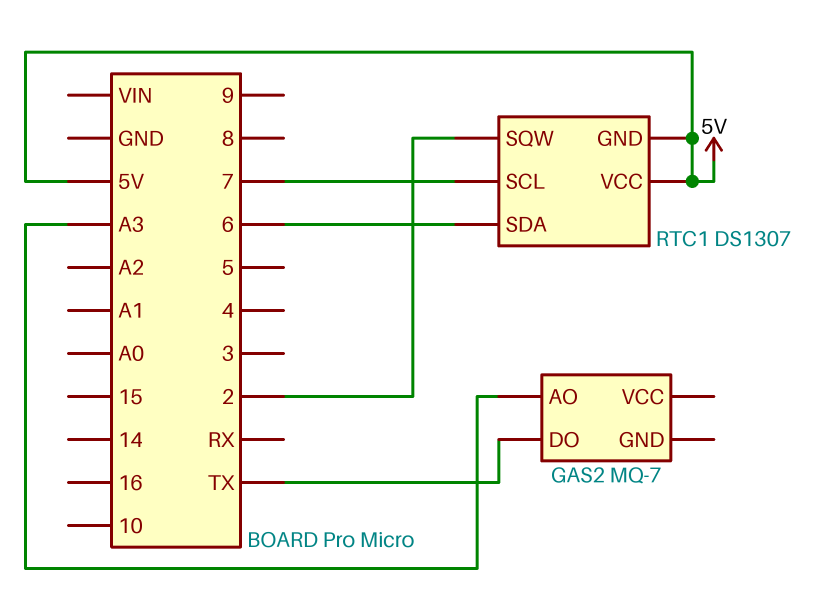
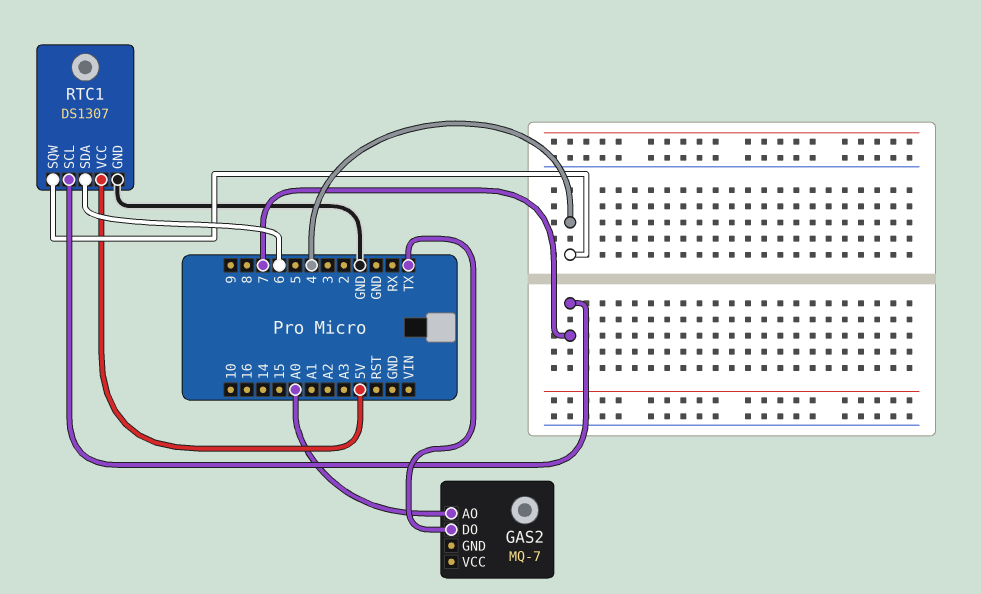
GAS2 pin AO: A3 -> A0
RTC1 pin GND: 5V -> GND
RTC1 pin SQW: 2 -> 4

